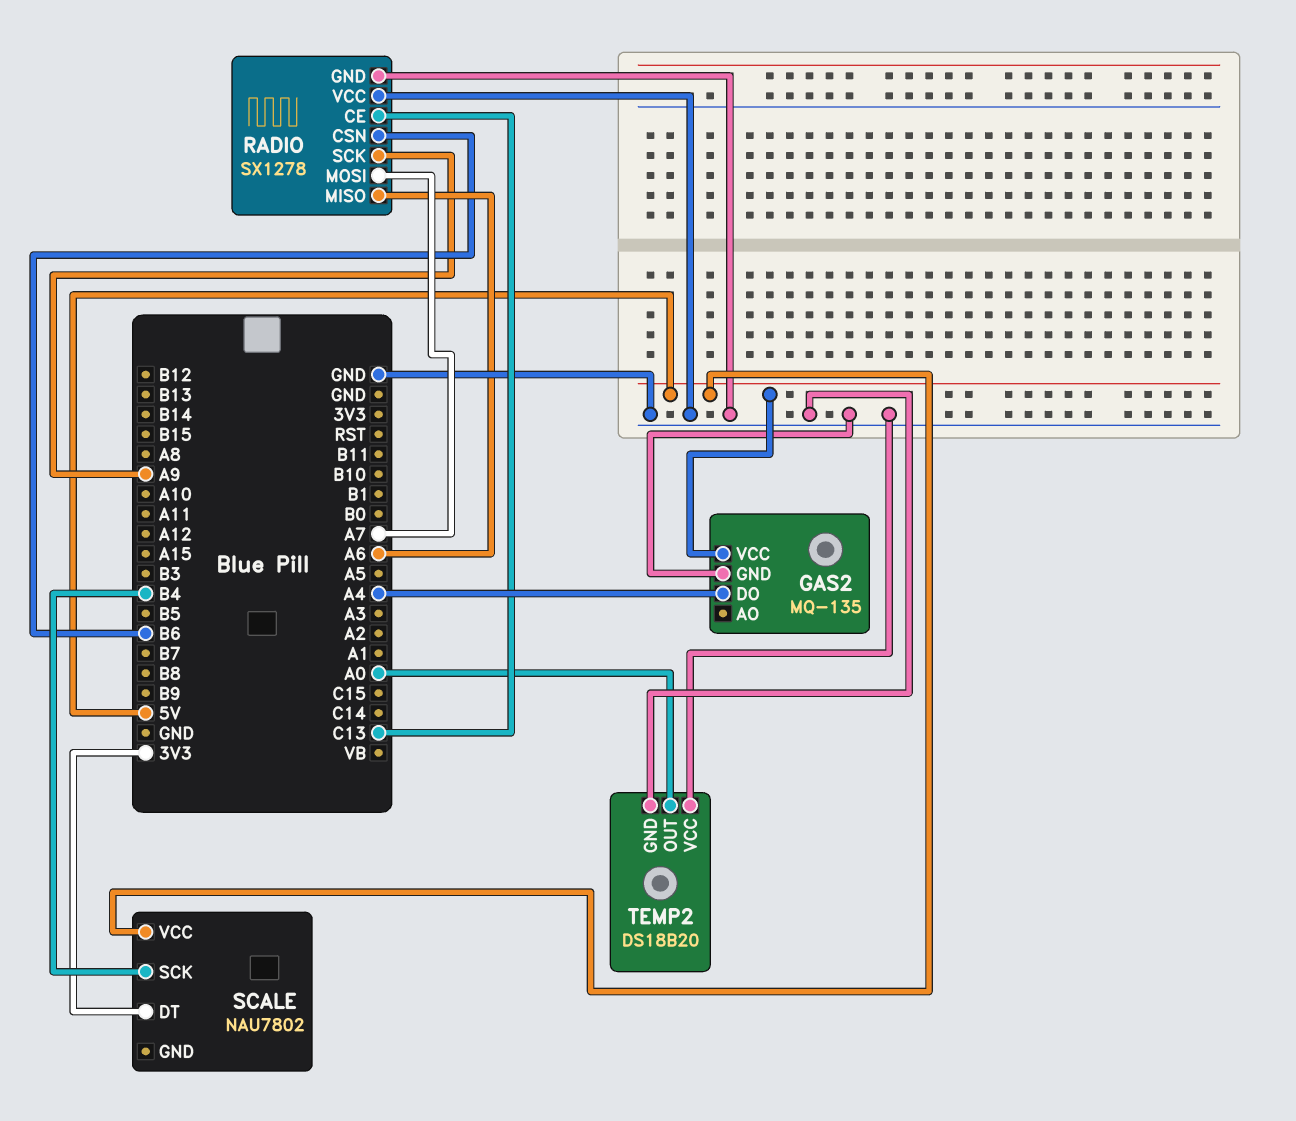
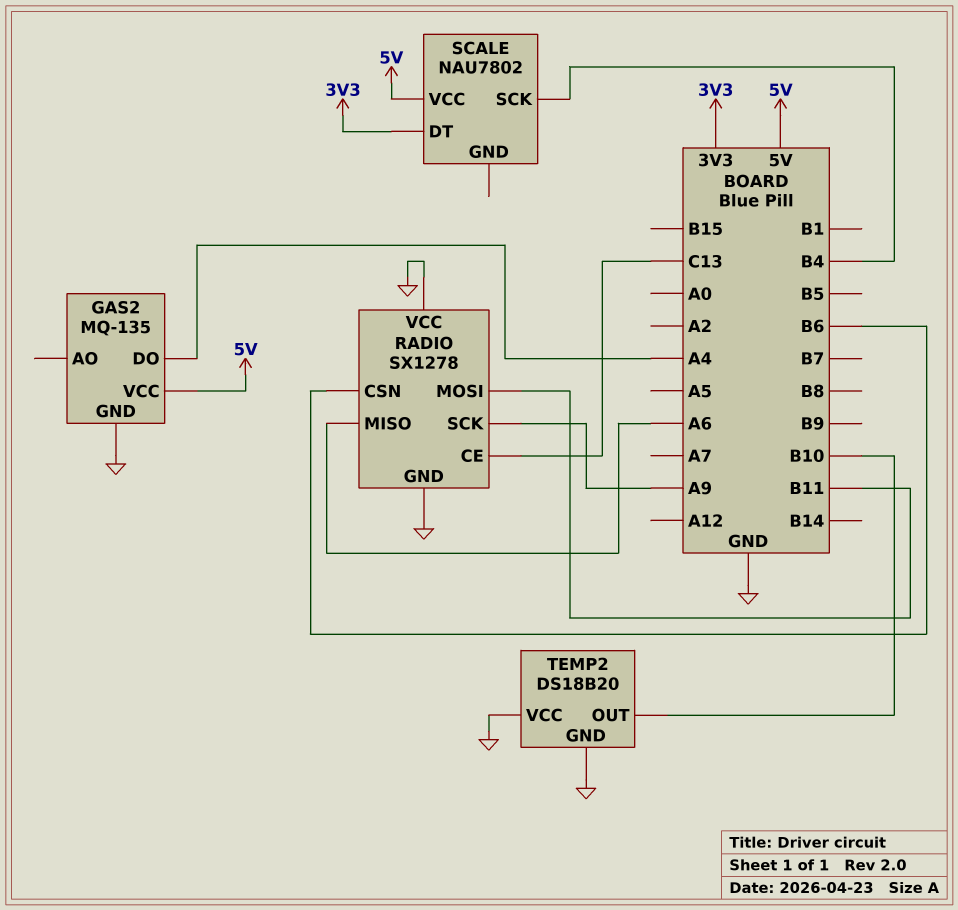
RADIO pin MOSI: A7 -> B11
TEMP2 pin OUT: A0 -> B10

